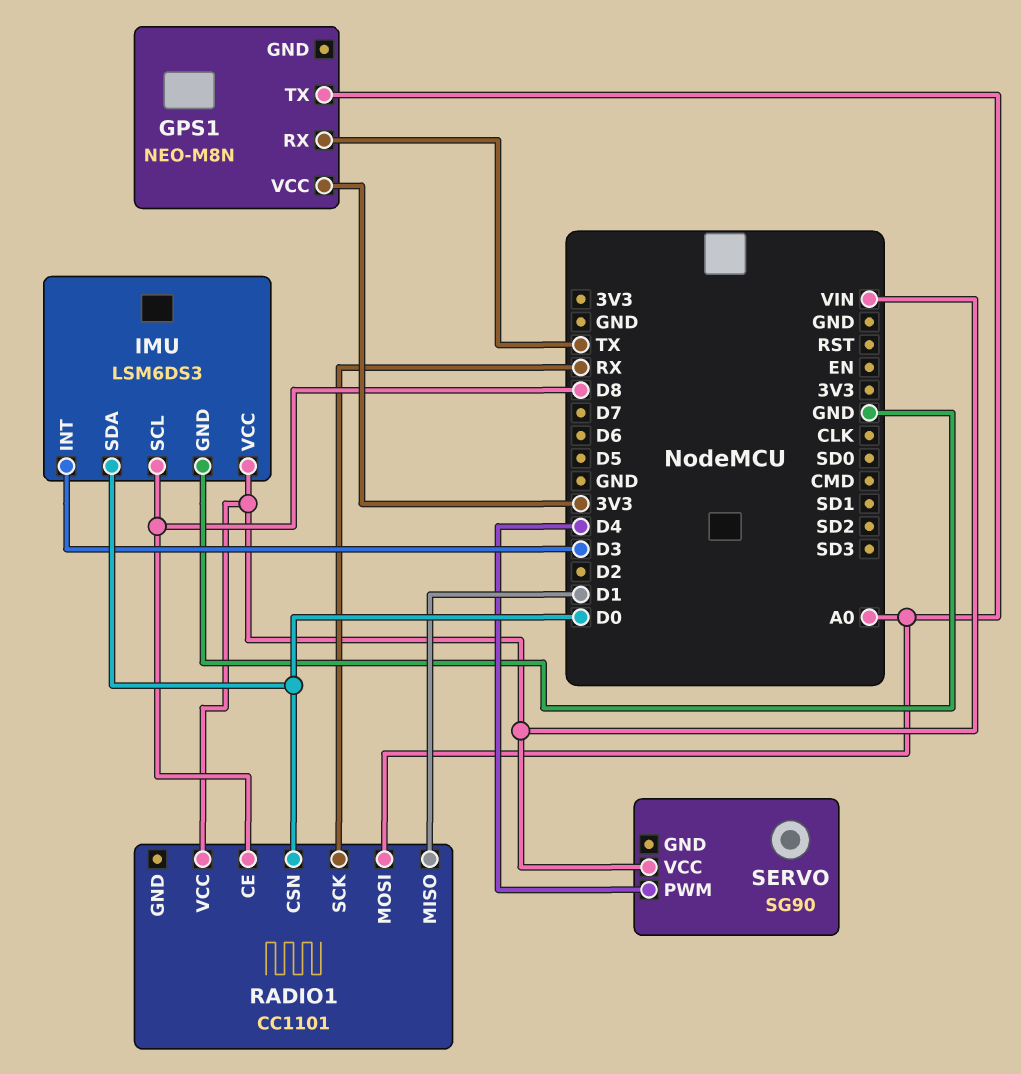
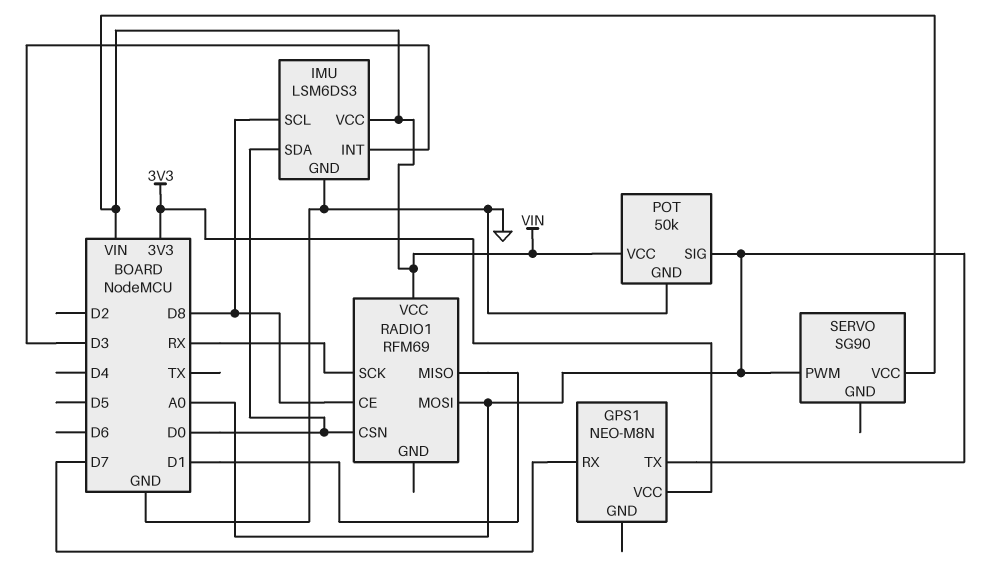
GPS1 pin RX: TX -> D7
POT: none -> 50k
POT pin GND: none -> GND
POT pin SIG: none -> A0
POT pin VCC: none -> VIN
RADIO1: CC1101 -> RFM69
SERVO pin PWM: D4 -> A0

